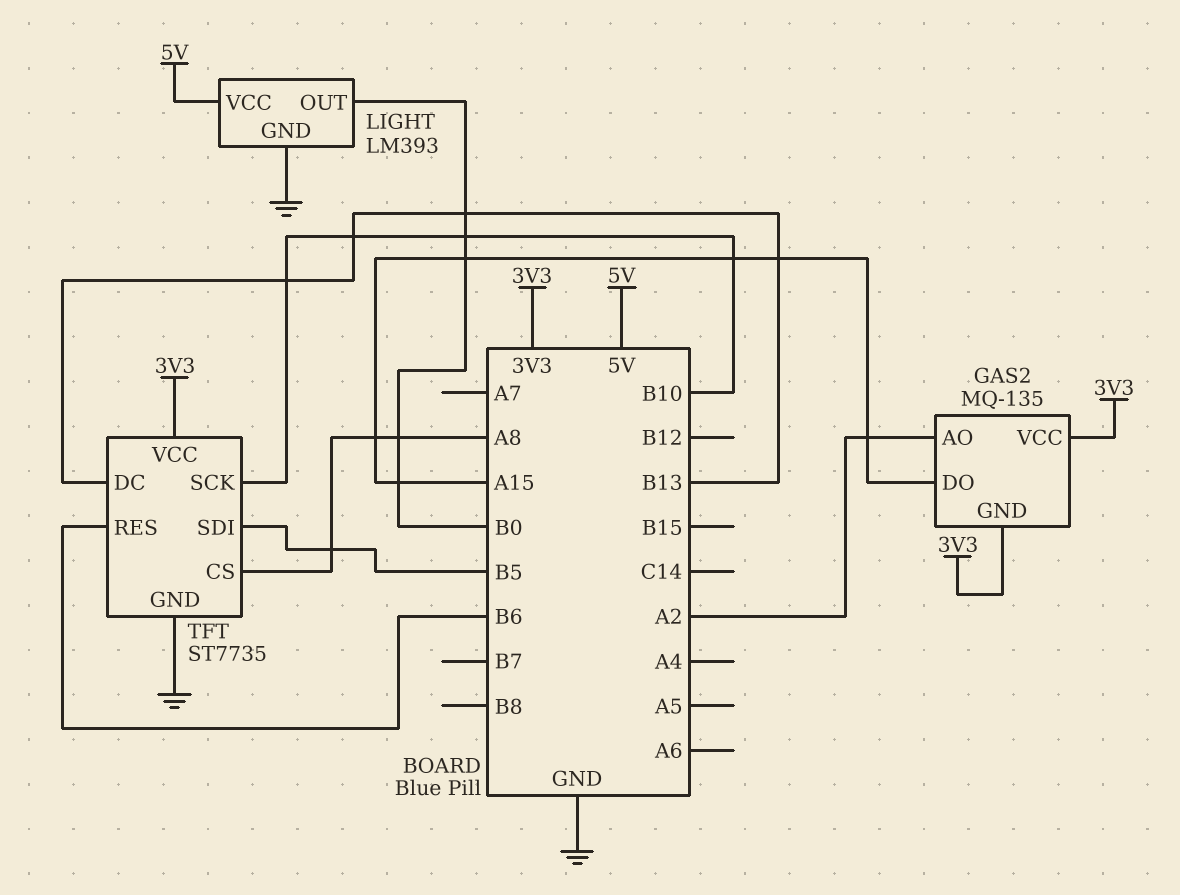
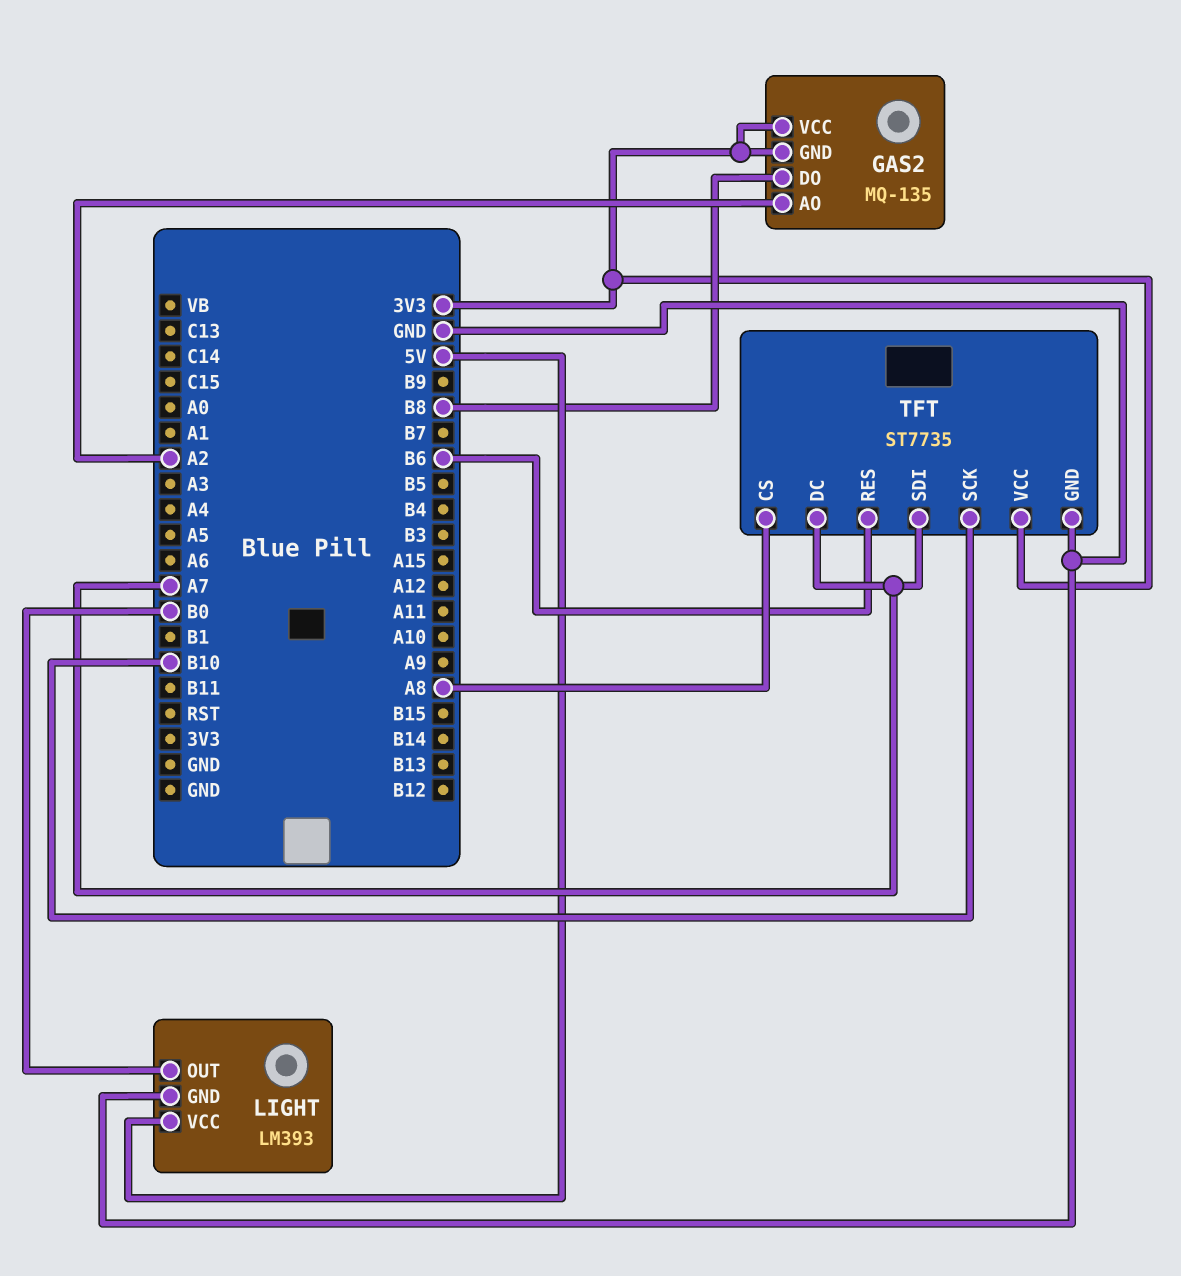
GAS2 pin DO: A15 -> B8
TFT pin DC: B13 -> A7
TFT pin SDI: B5 -> A7

